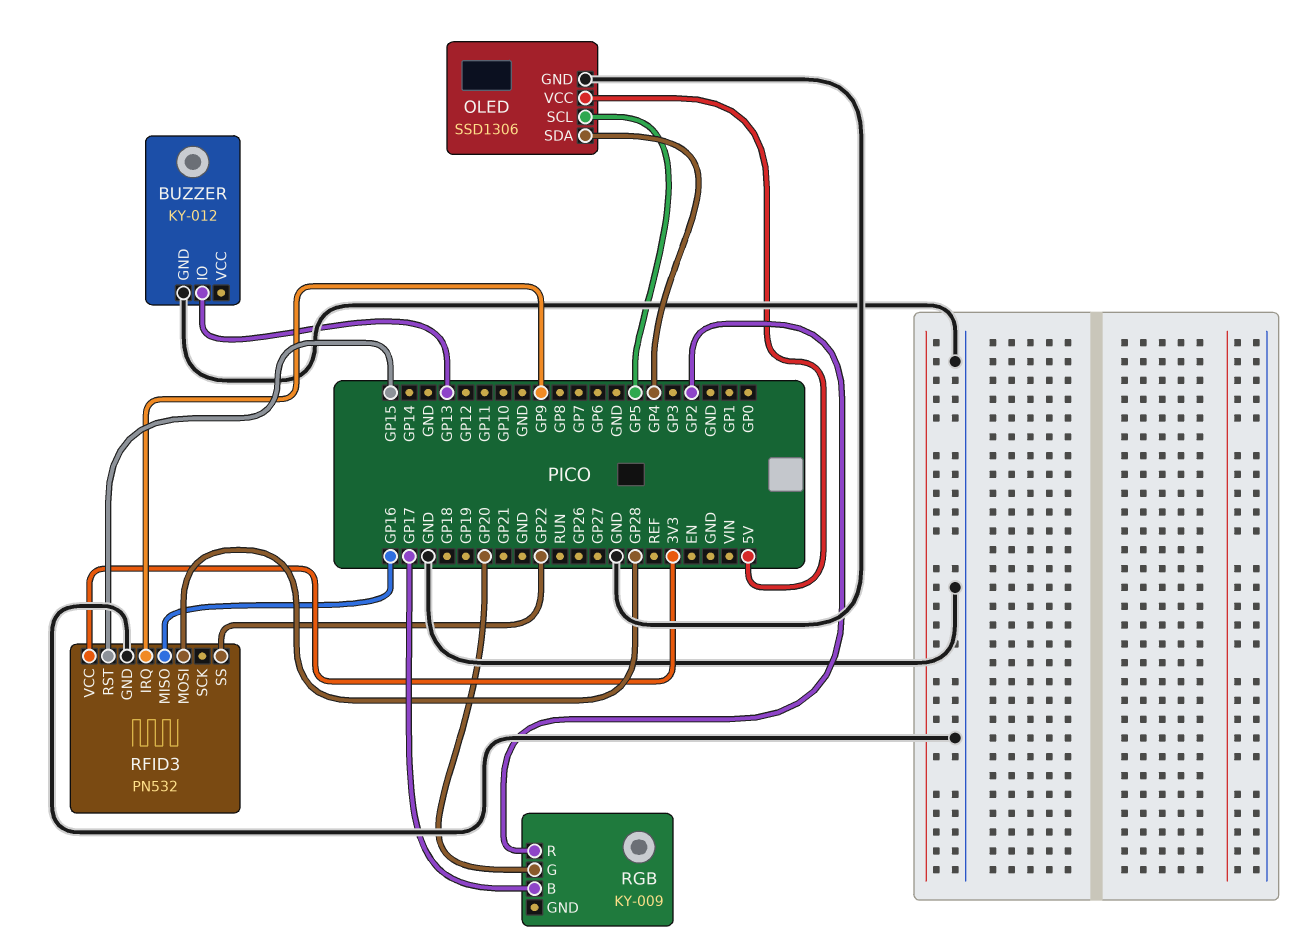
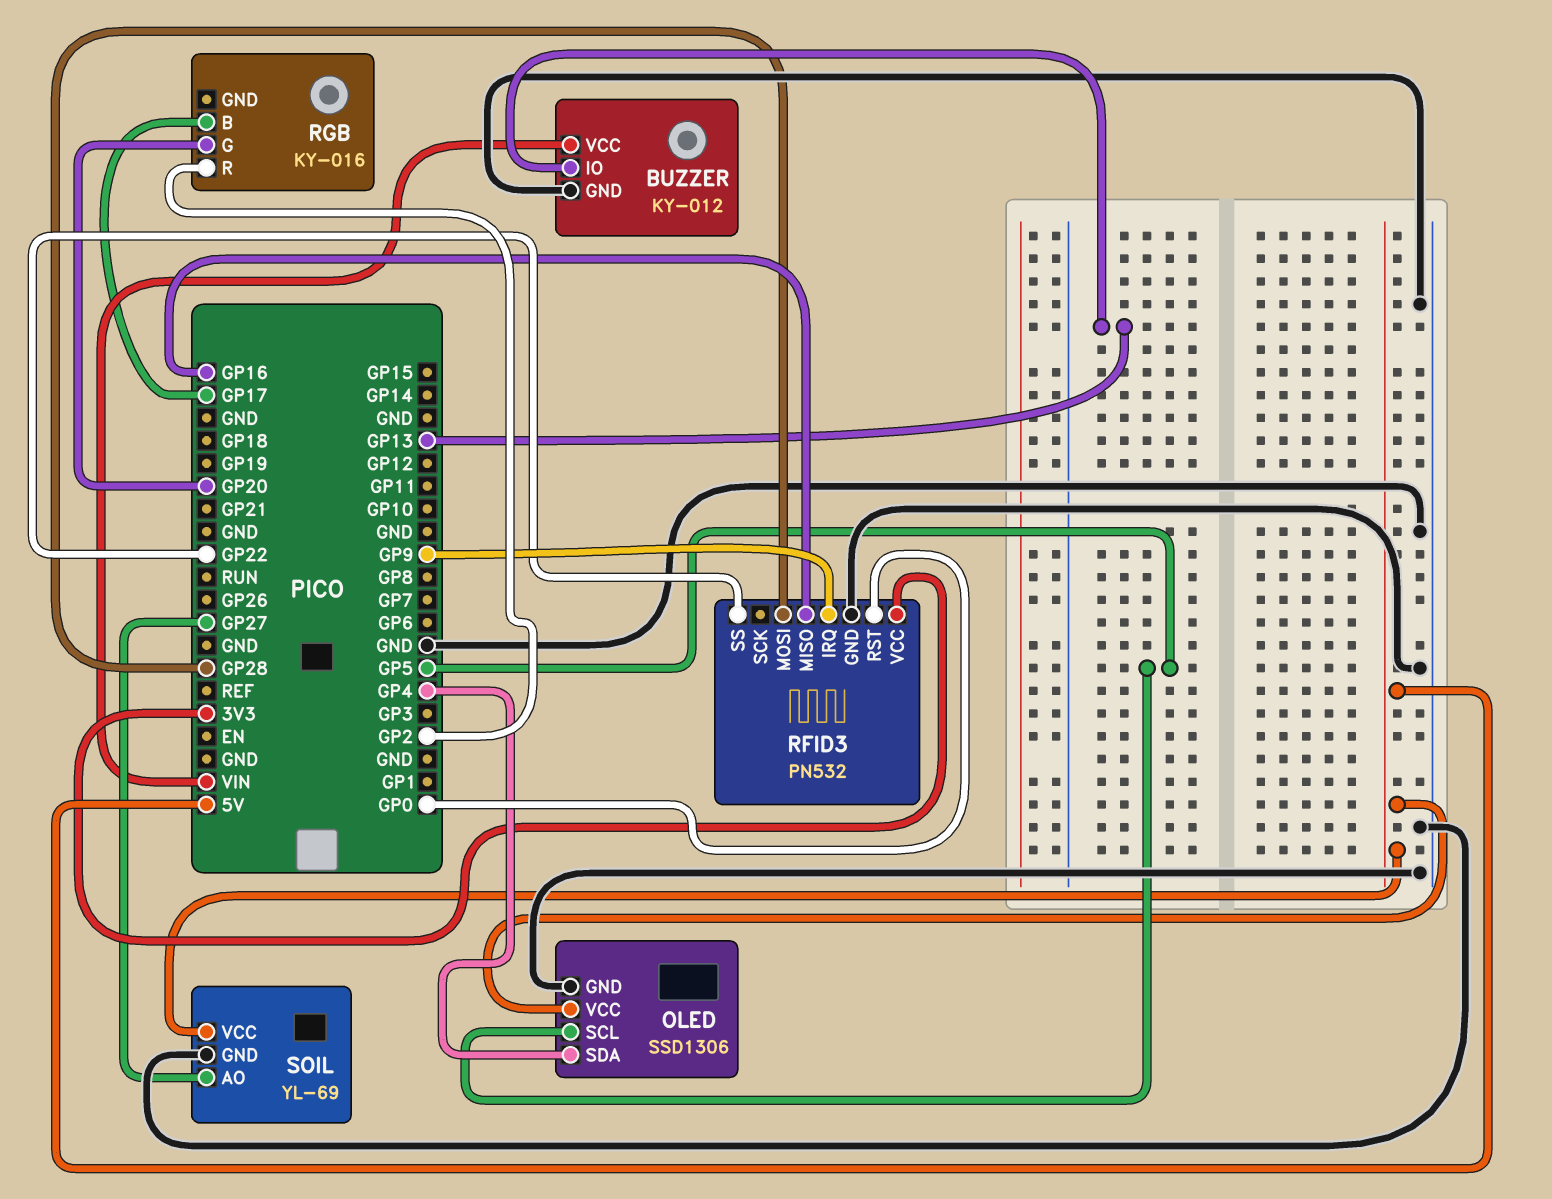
BUZZER pin VCC: none -> VIN
RFID3 pin RST: GP15 -> GP0
RGB: KY-009 -> KY-016
SOIL: none -> YL-69
SOIL pin AO: none -> GP27
SOIL pin GND: none -> GND
SOIL pin VCC: none -> 5V

